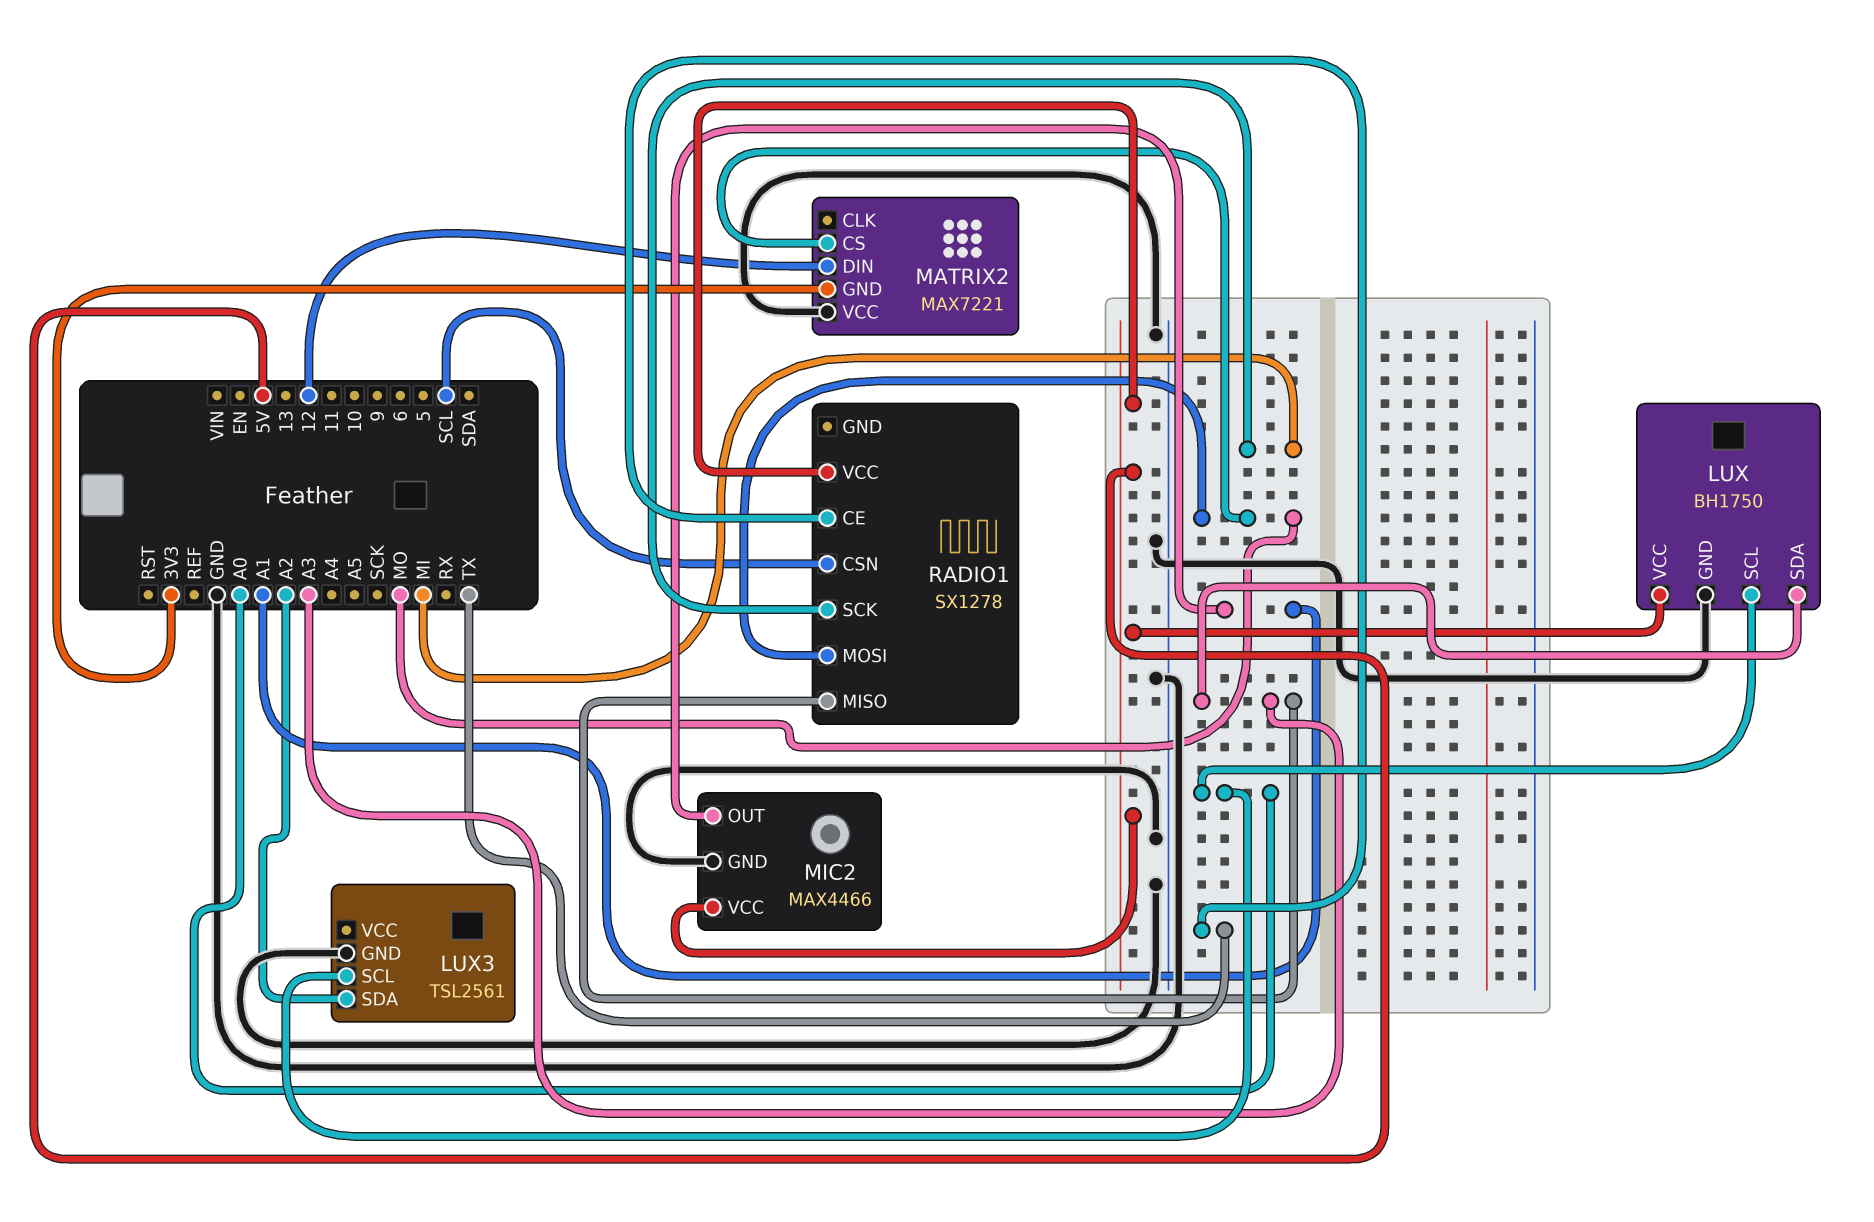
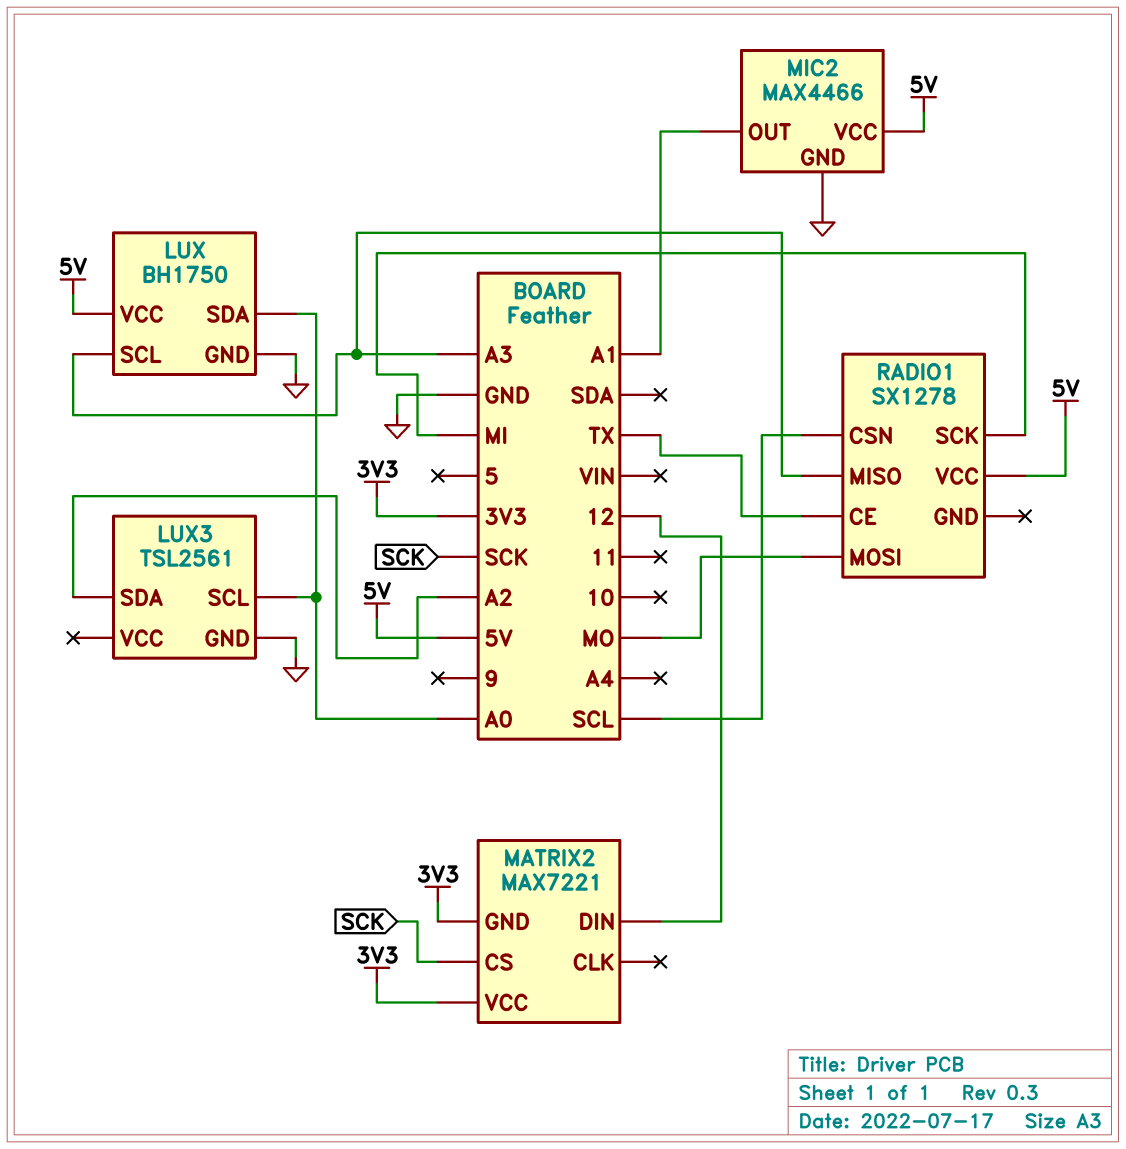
LUX pin SCL: A0 -> A3
LUX pin SDA: A3 -> A0
MATRIX2 pin CS: MO -> SCK
MATRIX2 pin VCC: GND -> 3V3

